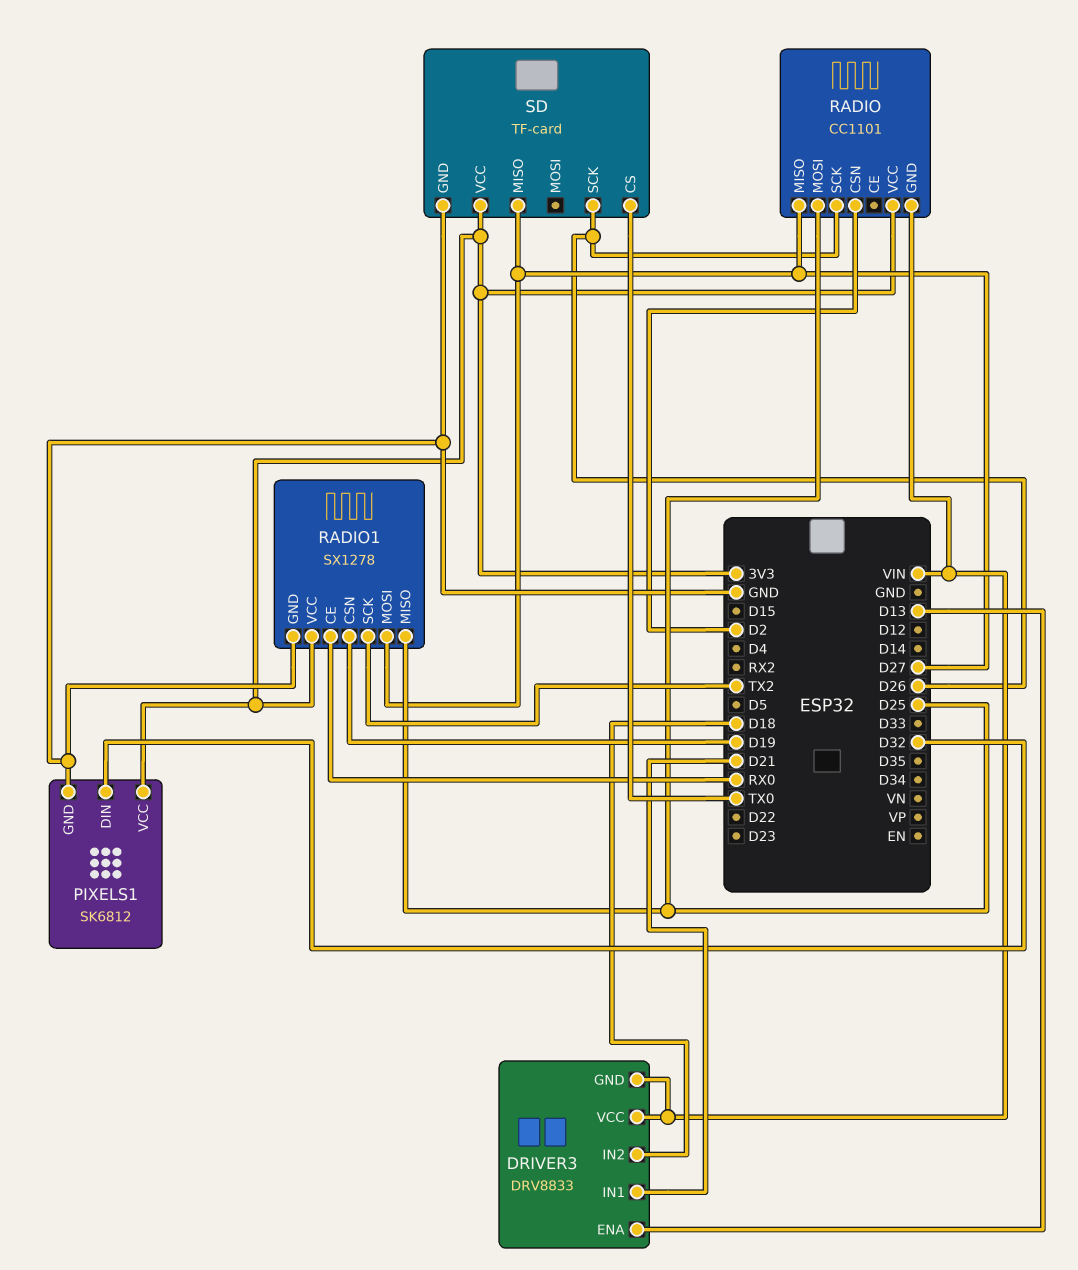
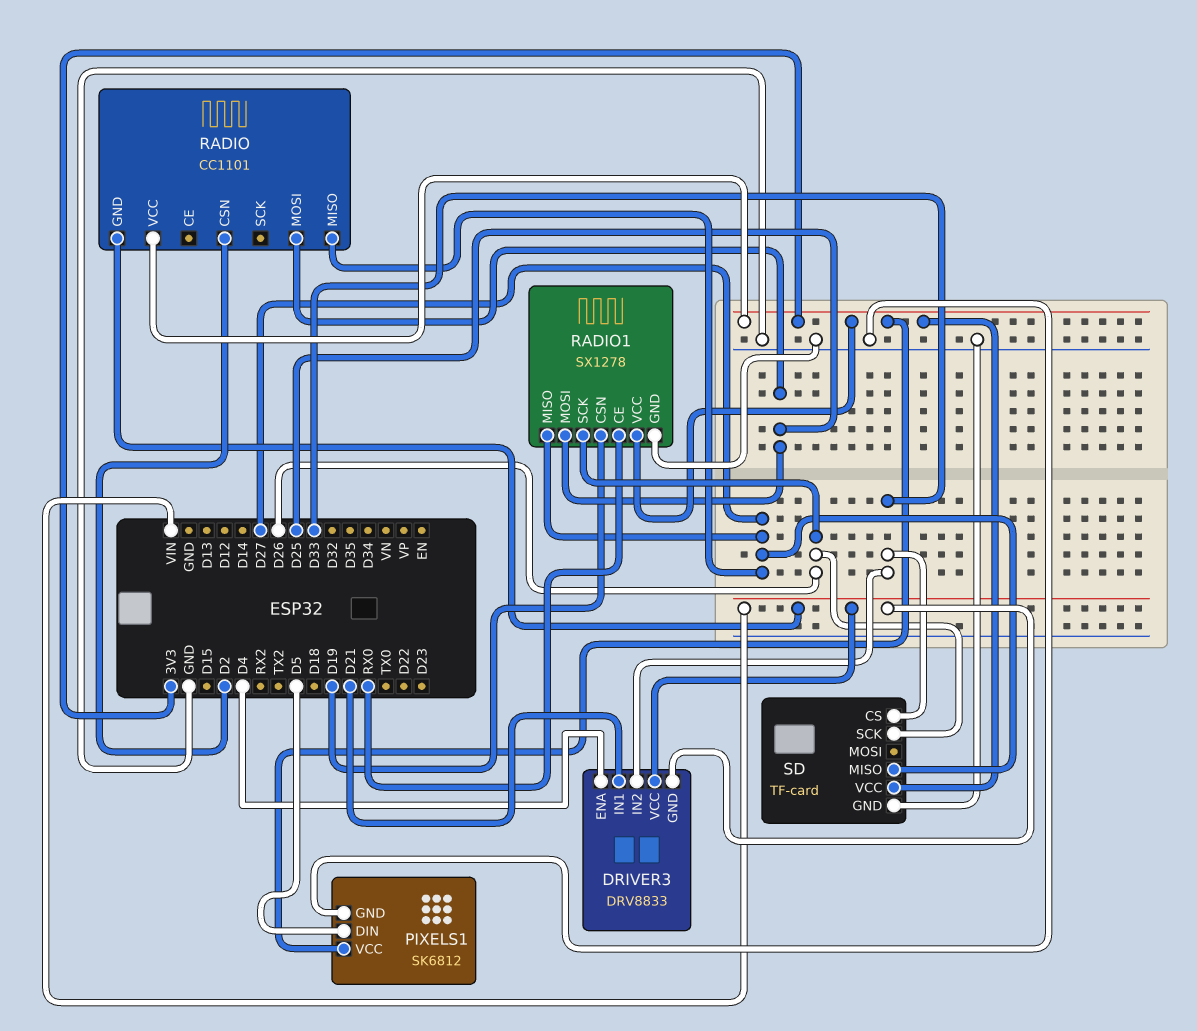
DRIVER3 pin ENA: D13 -> D4
DRIVER3 pin IN2: D18 -> D33
PIXELS1 pin DIN: D32 -> D5
RADIO pin SCK: D26 -> none
RADIO1 pin MISO: D25 -> D27
RADIO1 pin MOSI: D27 -> D25
RADIO1 pin SCK: TX2 -> D26
SD pin CS: TX0 -> D33

